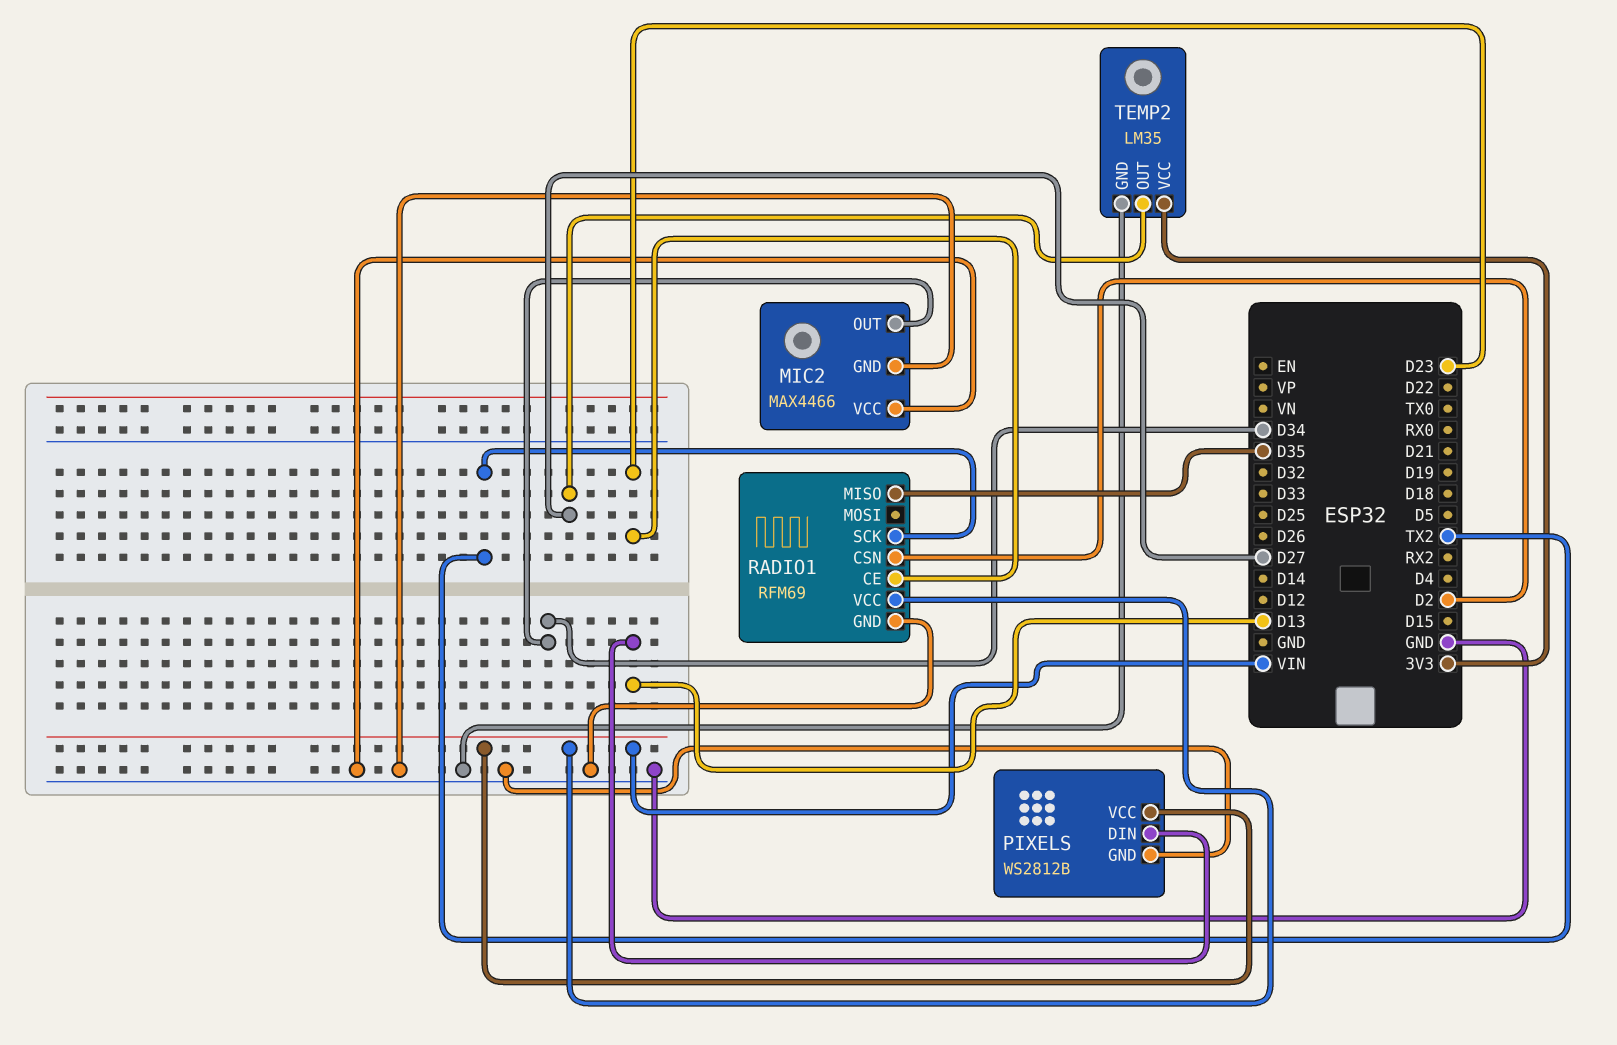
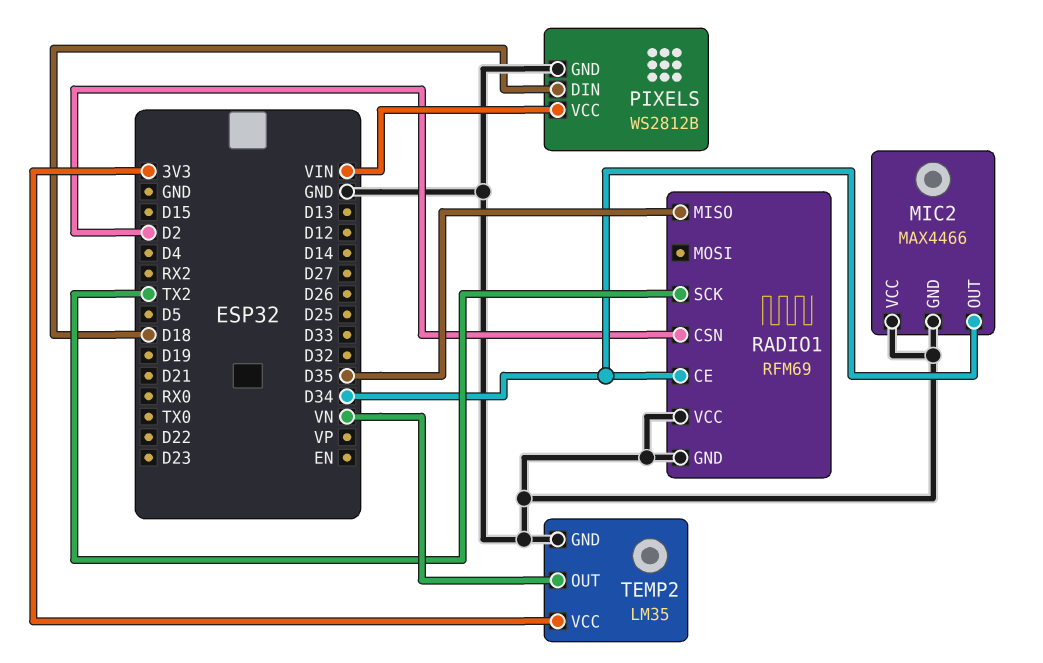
PIXELS pin DIN: D13 -> D18
RADIO1 pin CE: D23 -> D34
RADIO1 pin VCC: VIN -> GND
TEMP2 pin OUT: D27 -> VN

